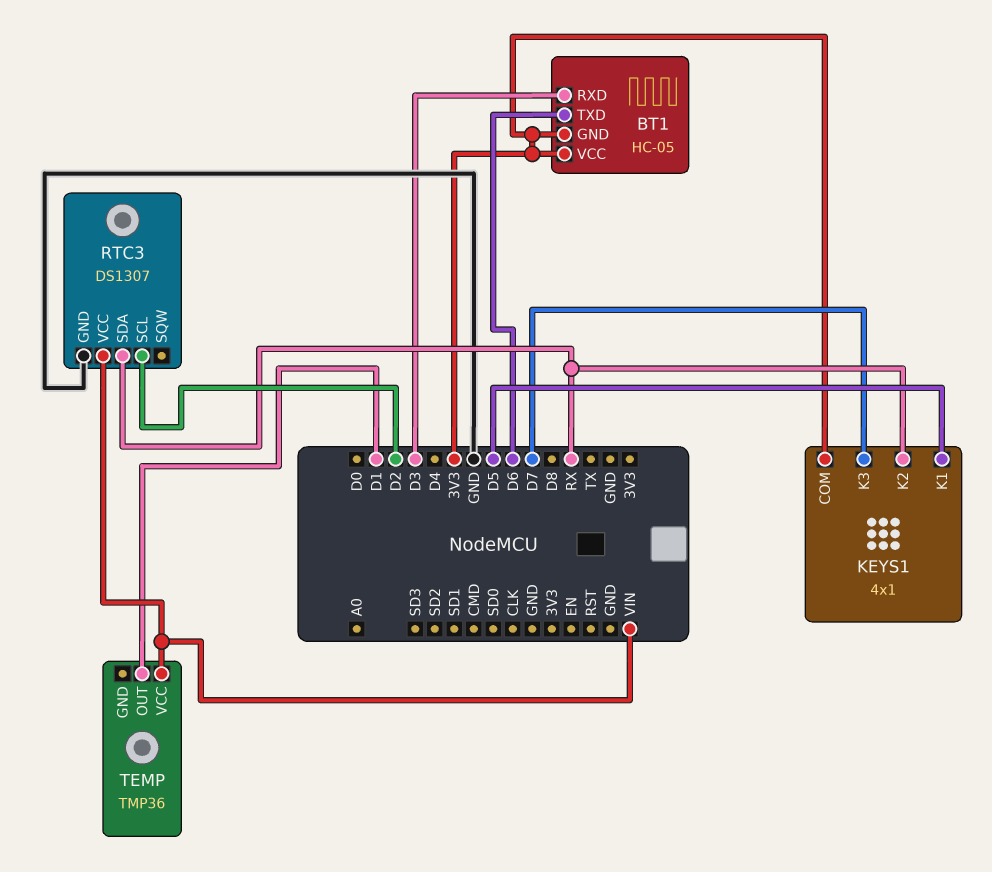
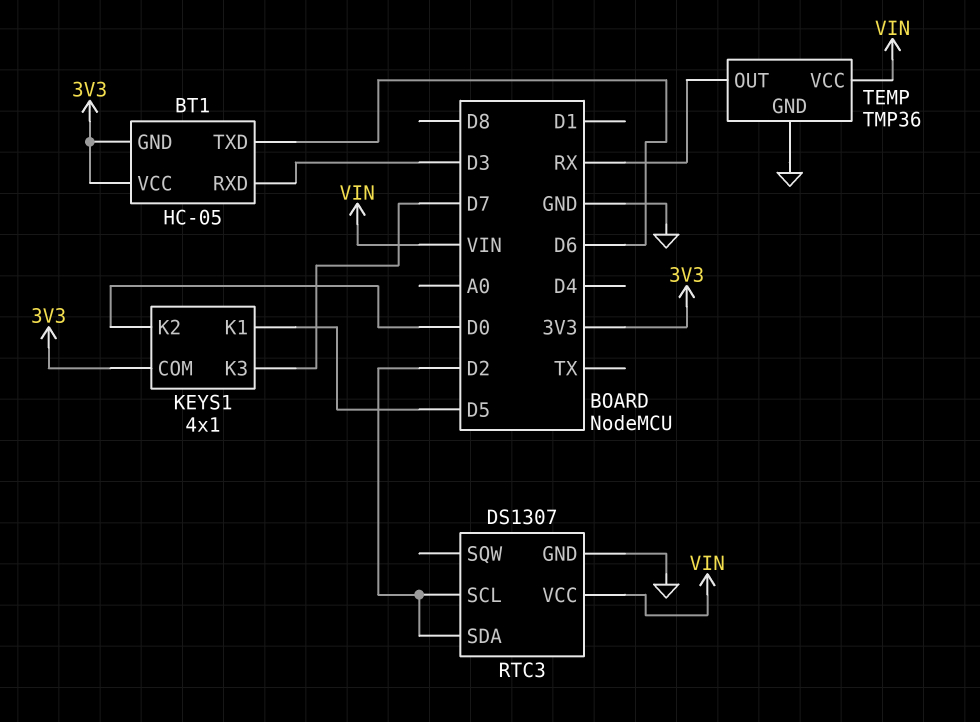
KEYS1 pin K2: RX -> D0
RTC3 pin SDA: RX -> D2
TEMP pin GND: none -> GND
TEMP pin OUT: D1 -> RX

